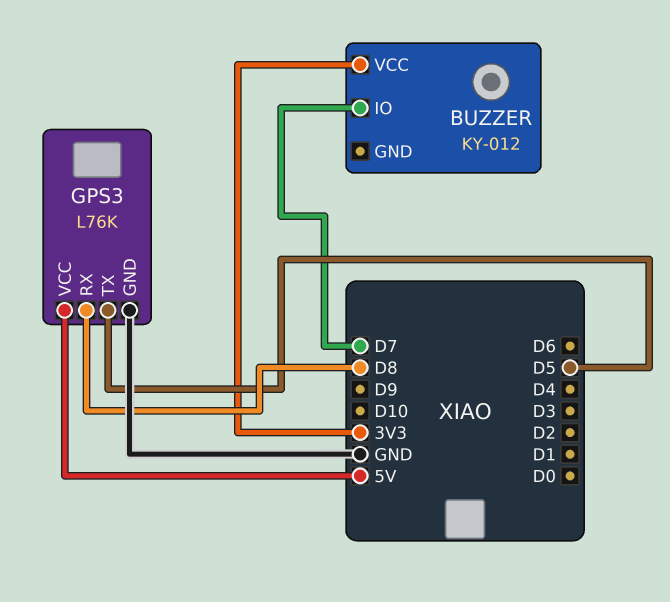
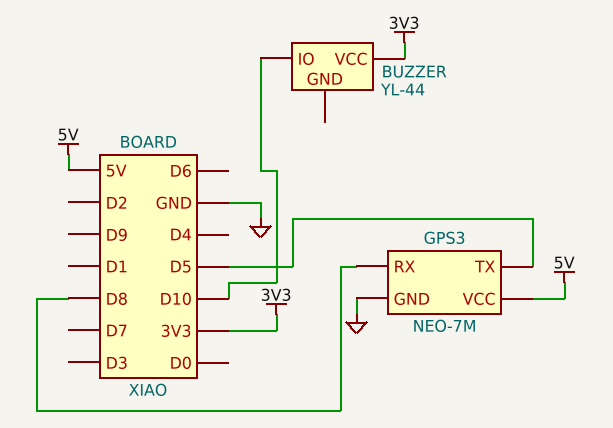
BUZZER: KY-012 -> YL-44
BUZZER pin IO: D7 -> D10
GPS3: L76K -> NEO-7M

